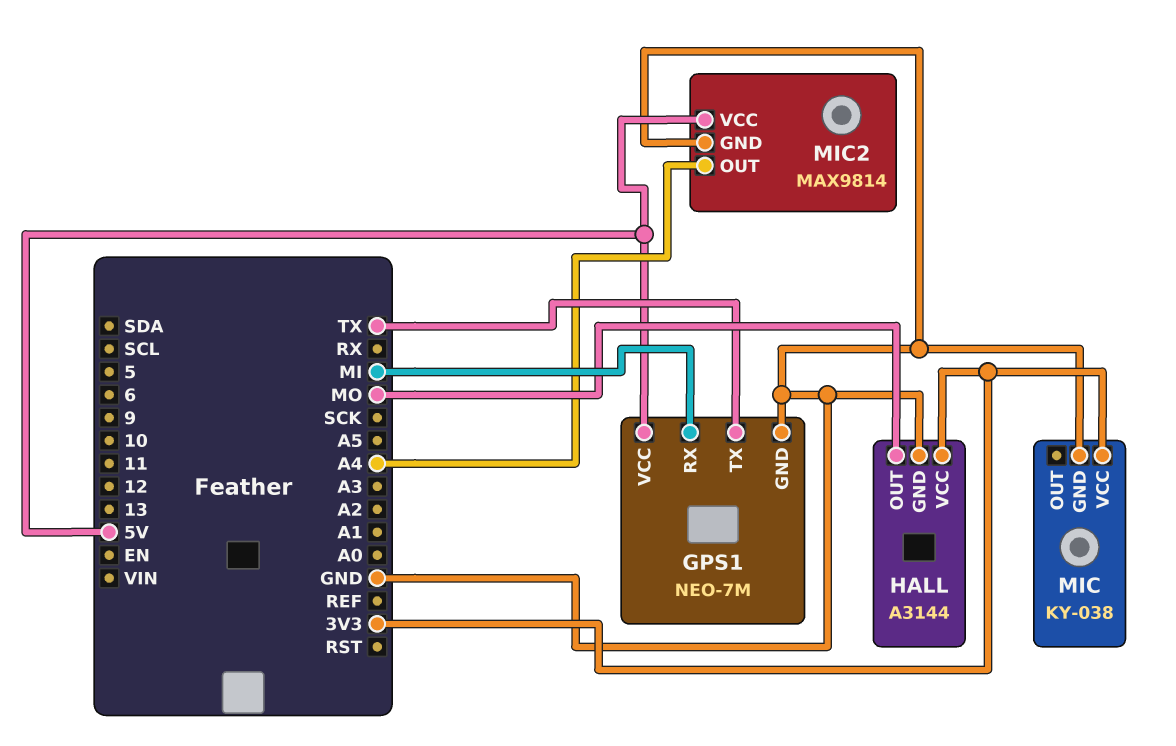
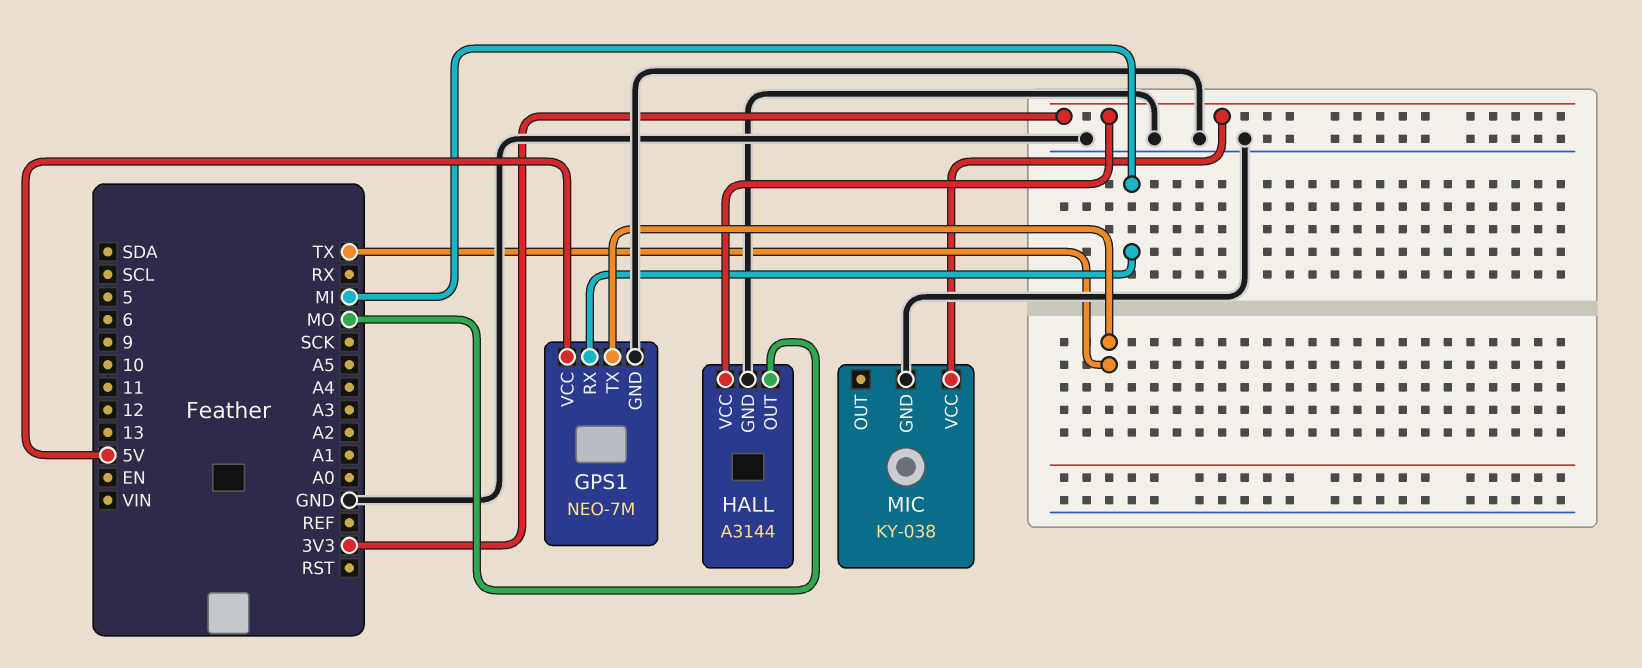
MIC2: MAX9814 -> none
MIC2 pin GND: GND -> none
MIC2 pin OUT: A4 -> none
MIC2 pin VCC: 5V -> none

